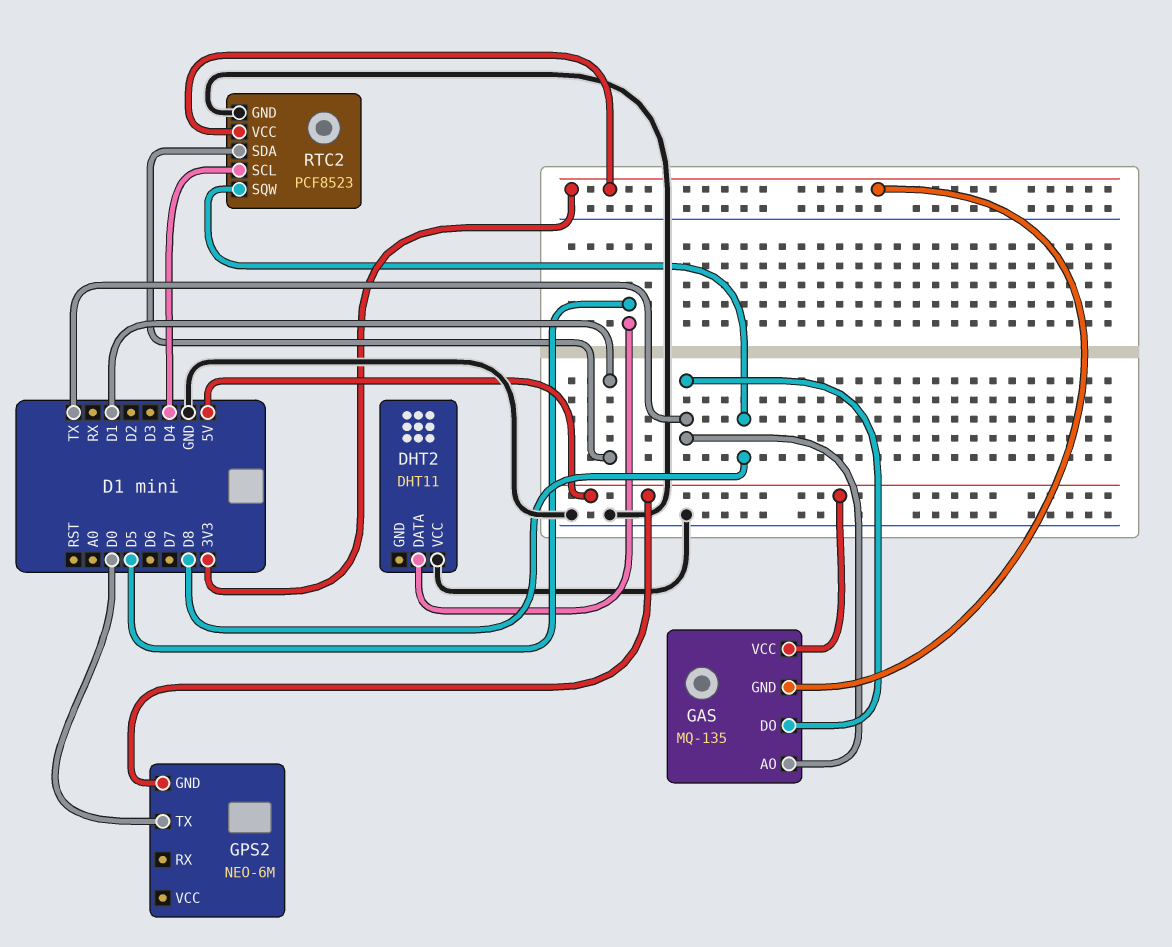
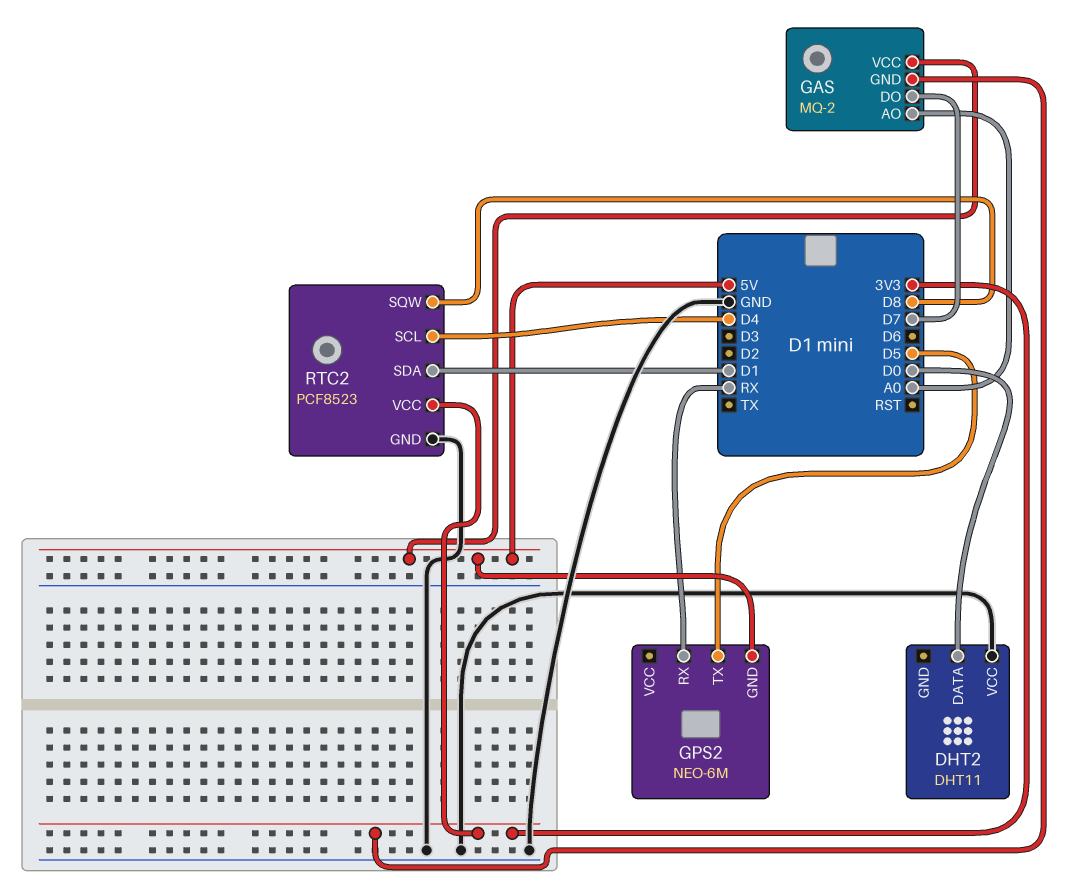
DHT2 pin DATA: D5 -> D0
GAS: MQ-135 -> MQ-2
GAS pin AO: TX -> A0
GAS pin DO: TX -> D7
GPS2 pin RX: none -> RX
GPS2 pin TX: D0 -> D5

